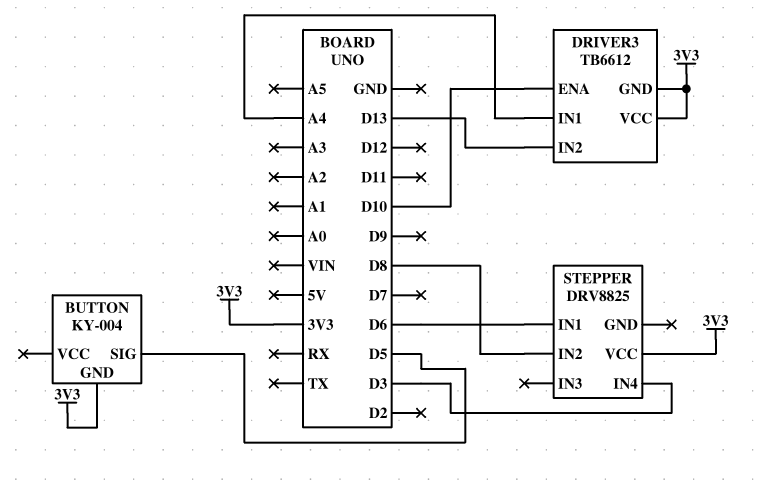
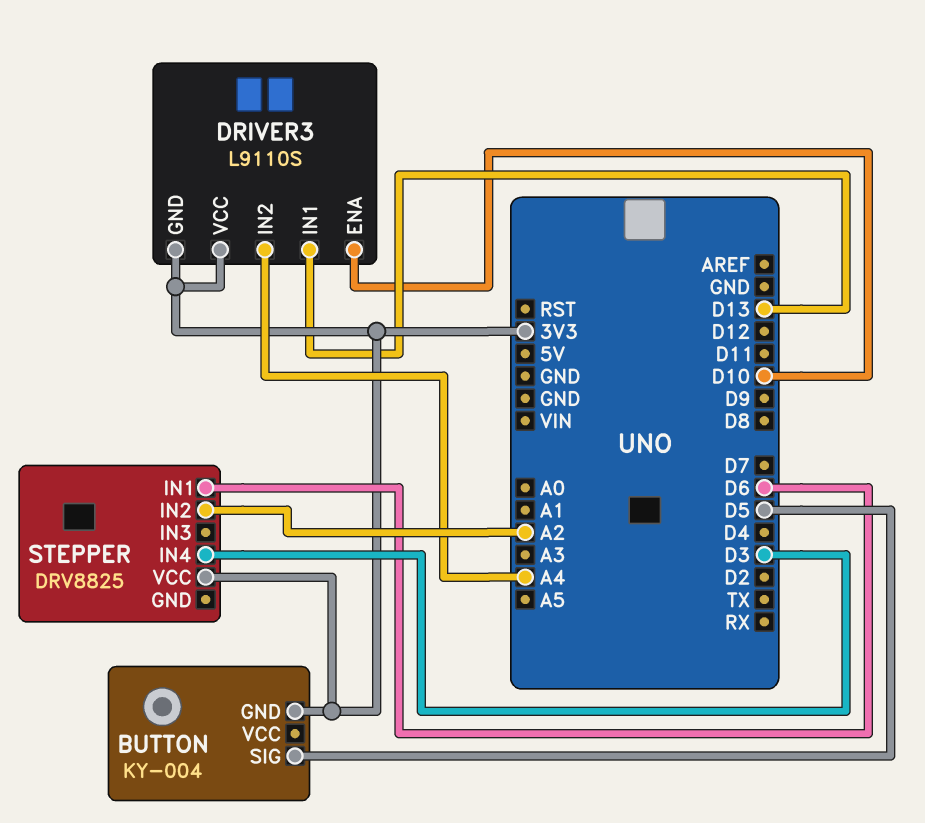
DRIVER3: TB6612 -> L9110S
DRIVER3 pin IN1: A4 -> D13
DRIVER3 pin IN2: D13 -> A4
STEPPER pin IN2: D8 -> A2

